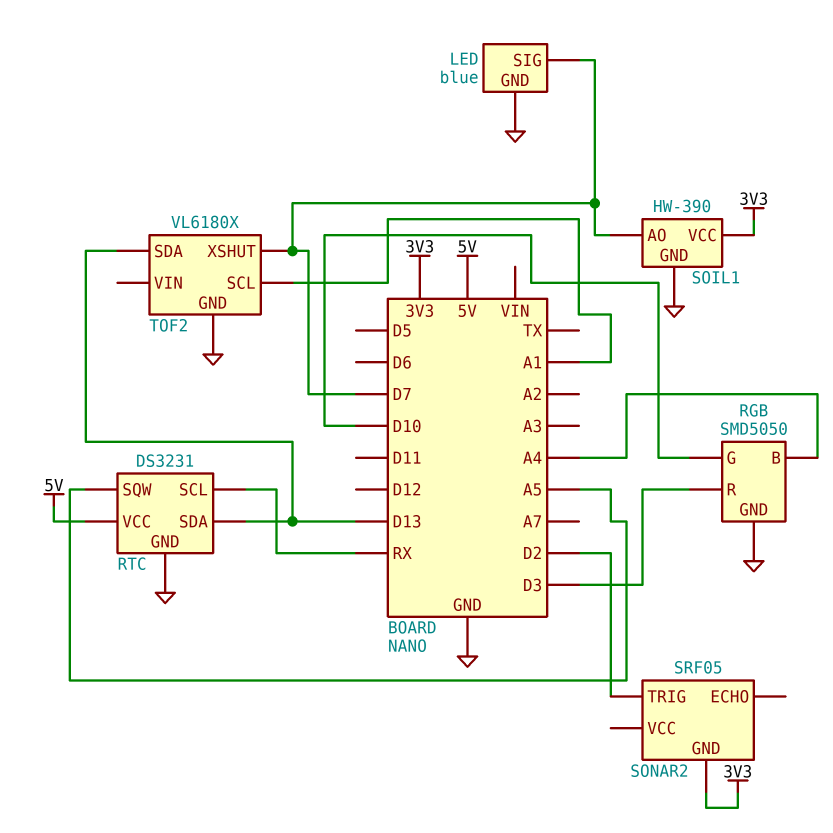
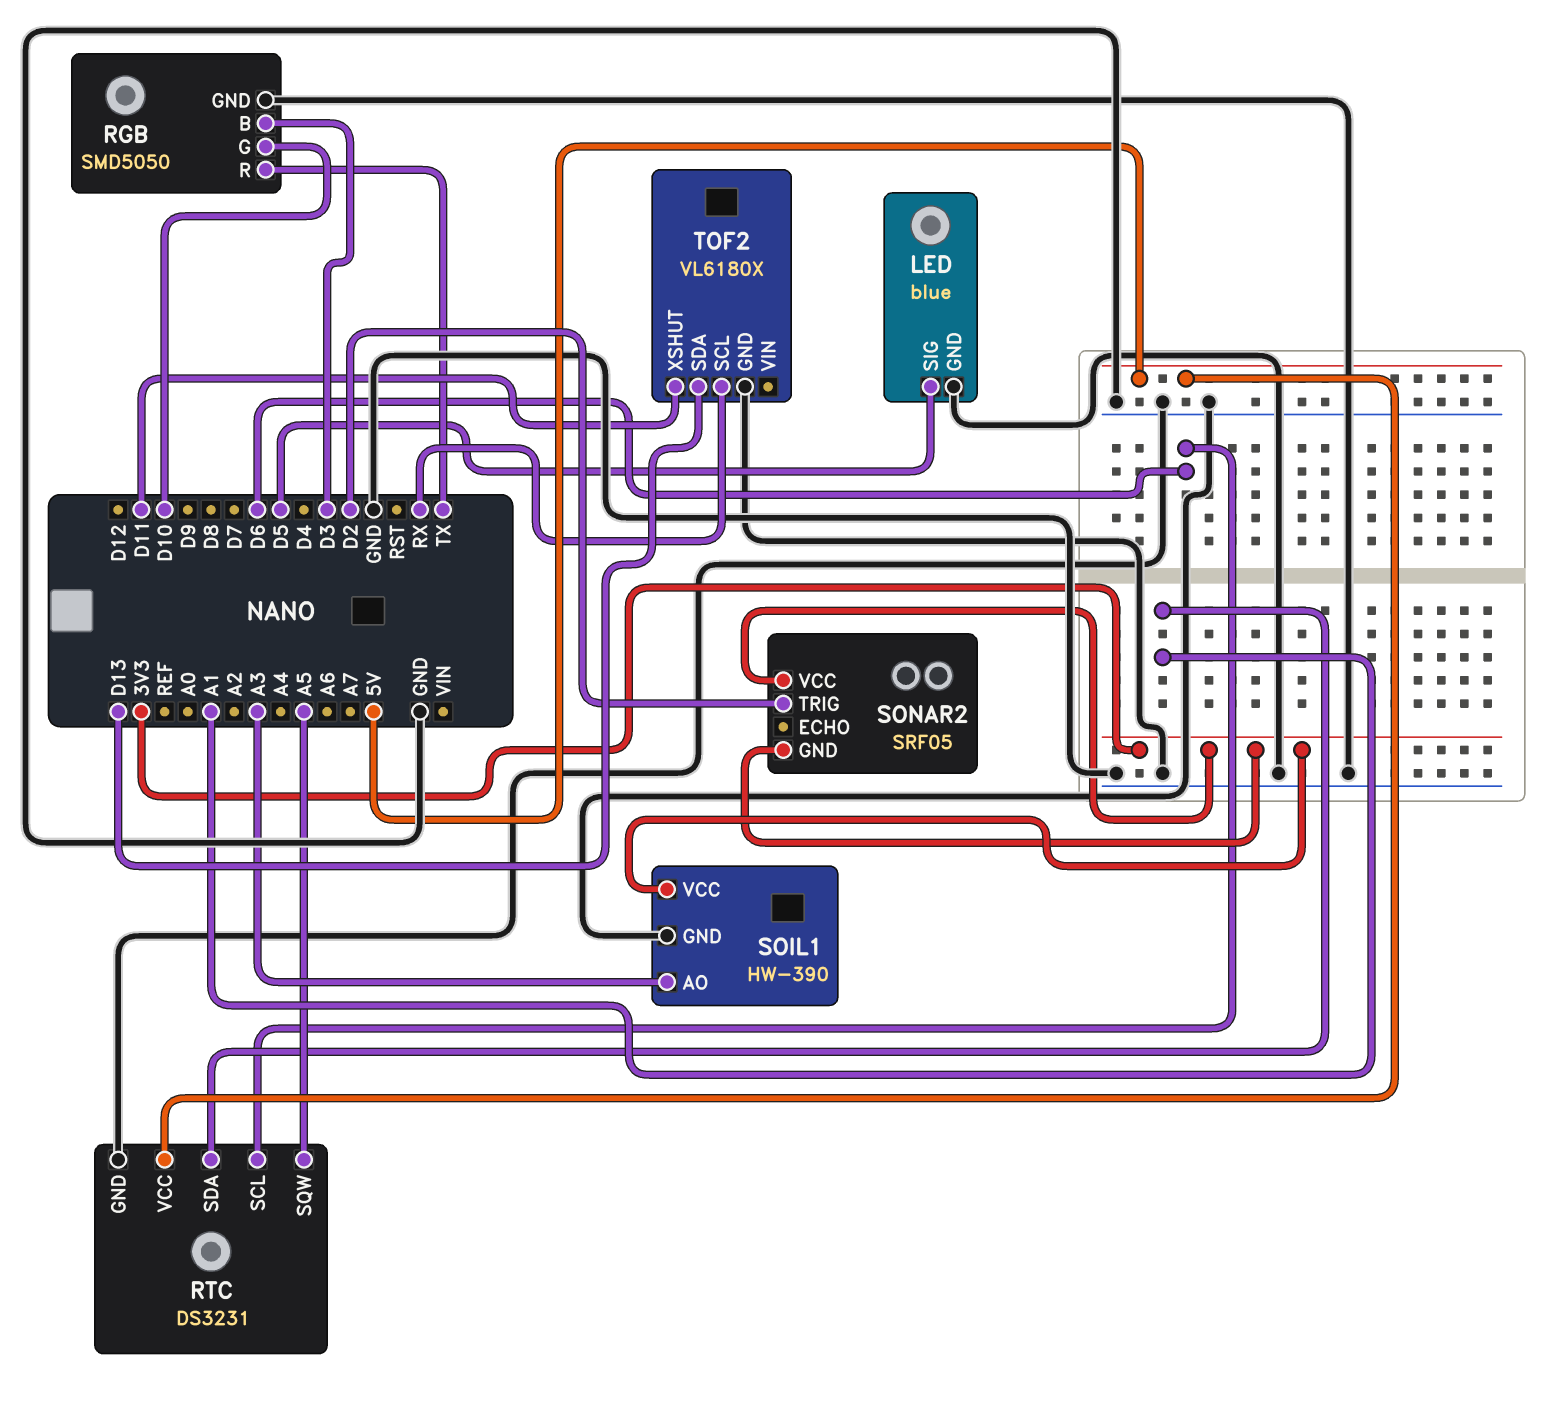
LED pin SIG: D7 -> D5
RGB pin B: A4 -> D3
RGB pin R: D3 -> TX
RTC pin SCL: RX -> D6
RTC pin SDA: D13 -> A1
SOIL1 pin AO: D7 -> A3
SONAR2 pin VCC: none -> 3V3
TOF2 pin SCL: A1 -> RX
TOF2 pin XSHUT: D7 -> D11

